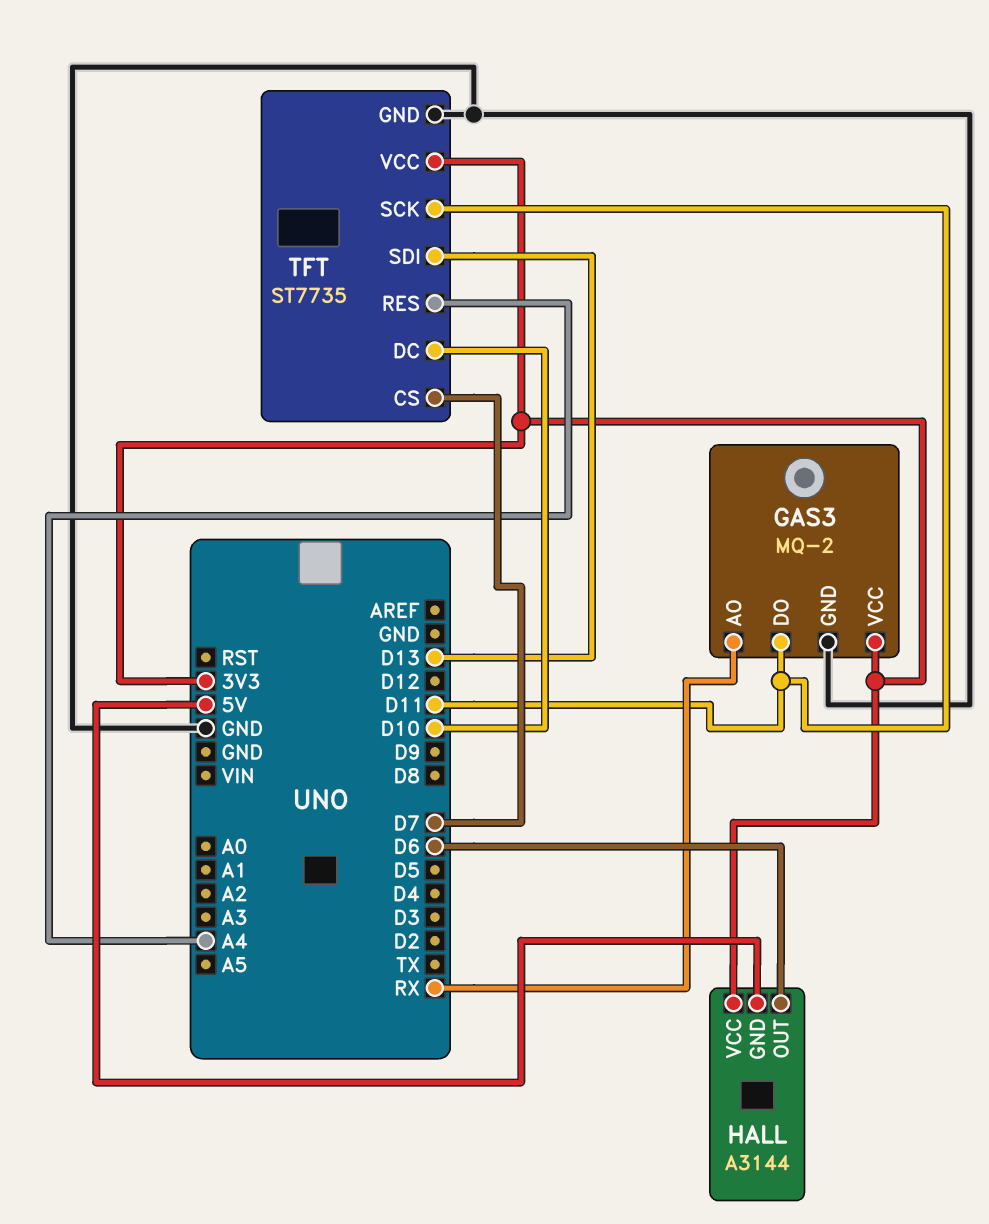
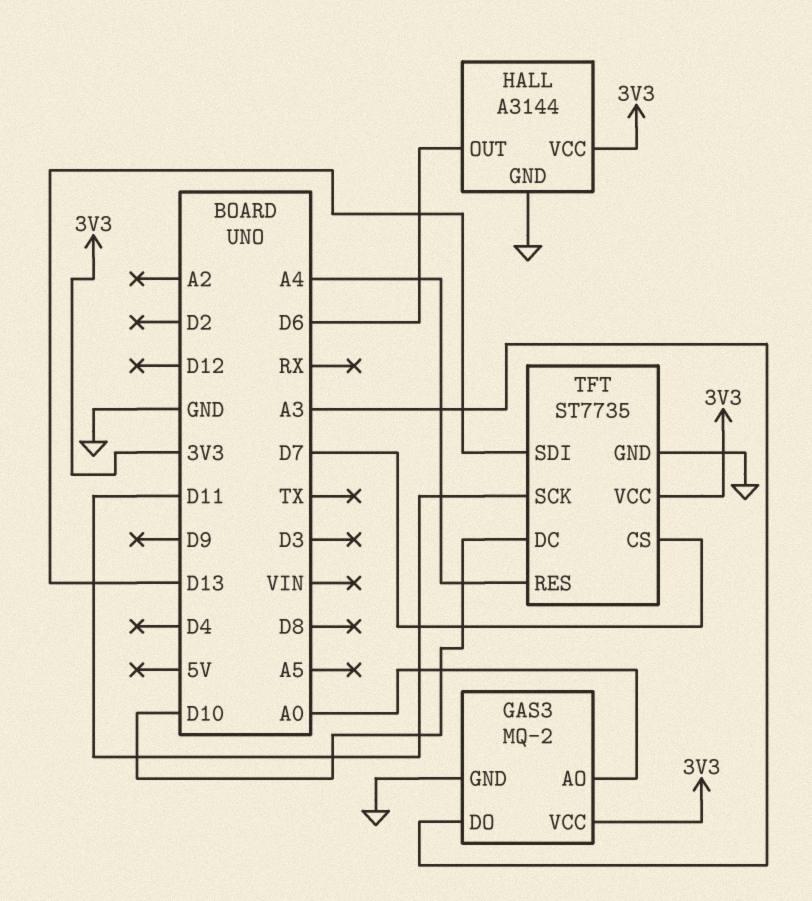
GAS3 pin AO: RX -> A0
GAS3 pin DO: D11 -> A3
HALL pin GND: 5V -> GND

